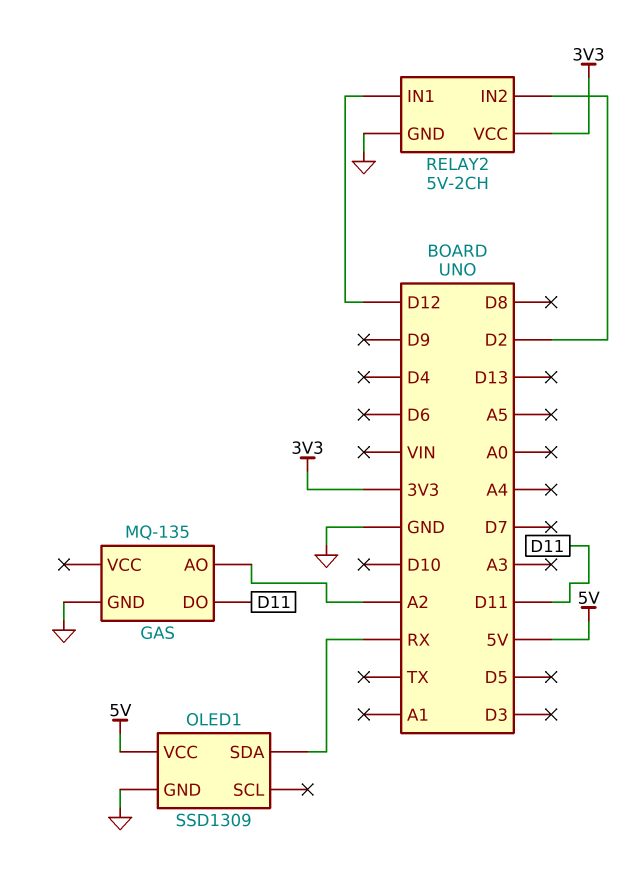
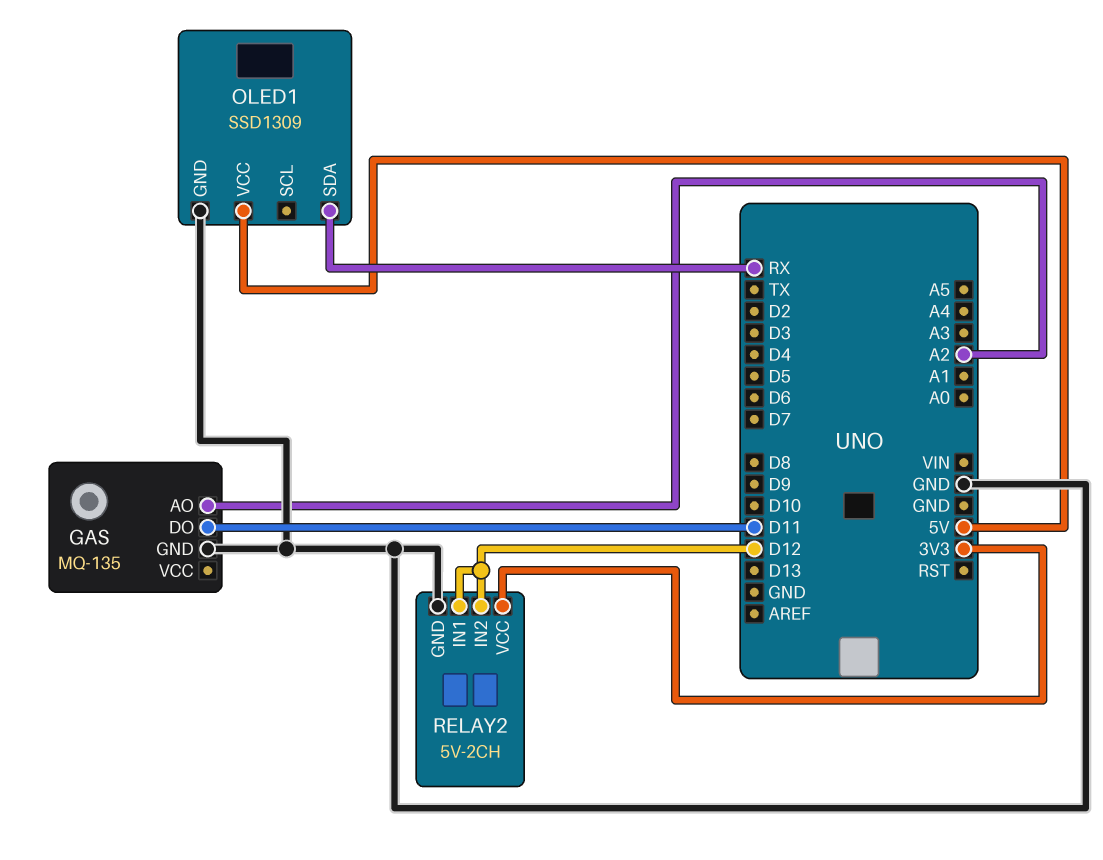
RELAY2 pin IN2: D2 -> D12

